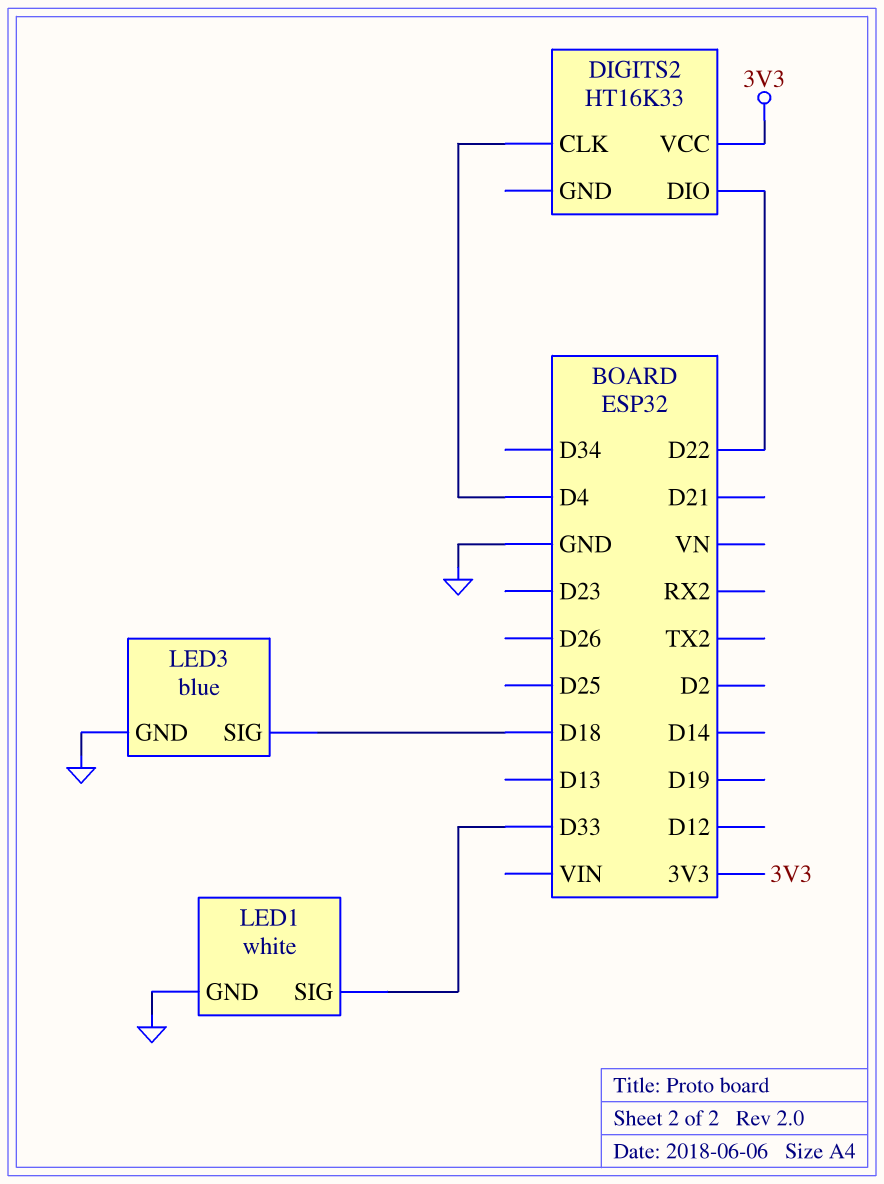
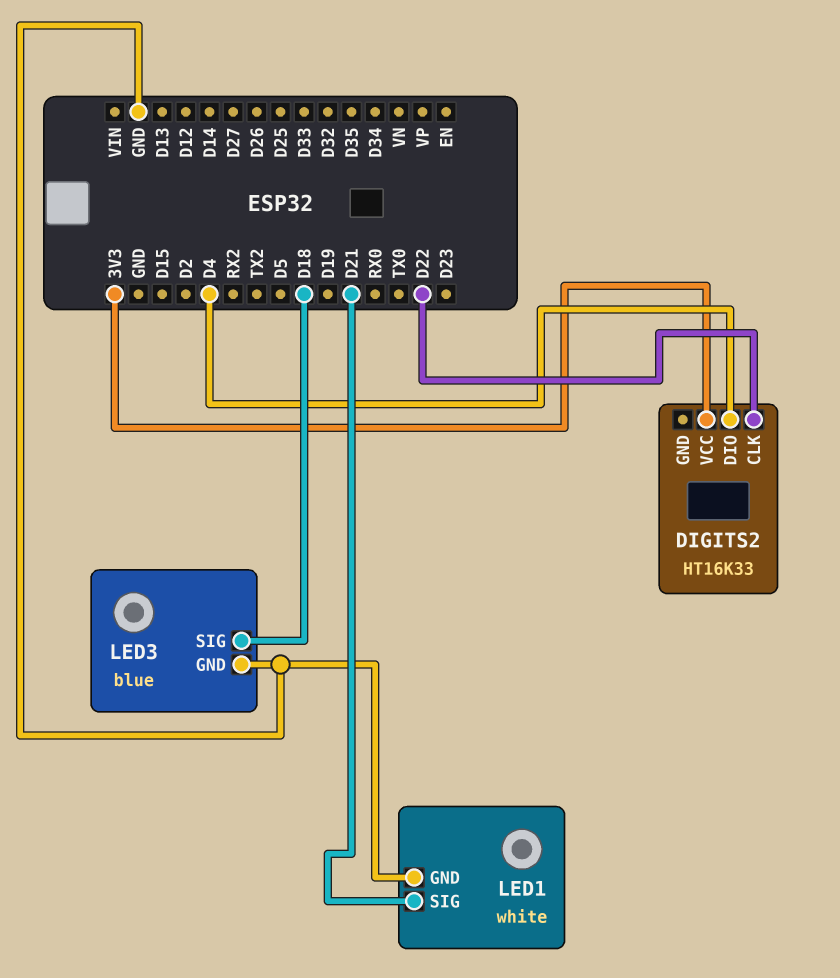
DIGITS2 pin CLK: D4 -> D22
DIGITS2 pin DIO: D22 -> D4
LED1 pin SIG: D33 -> D21

